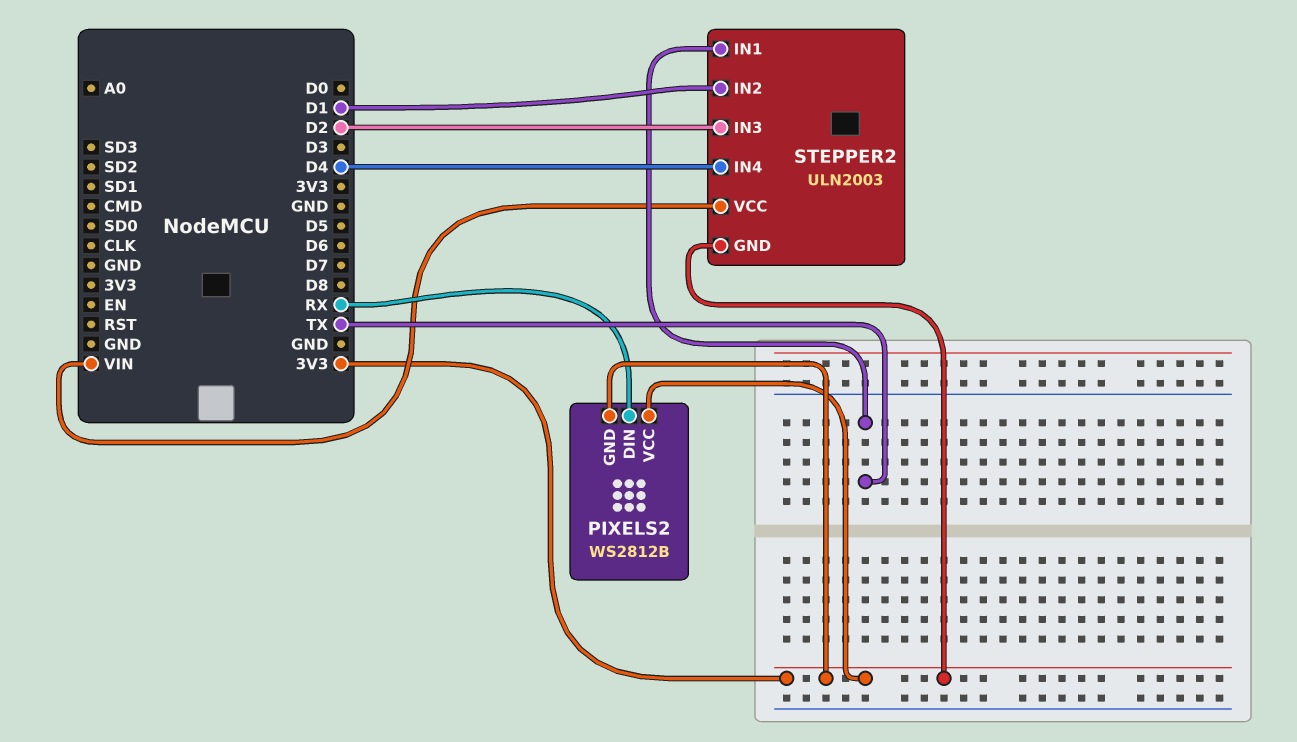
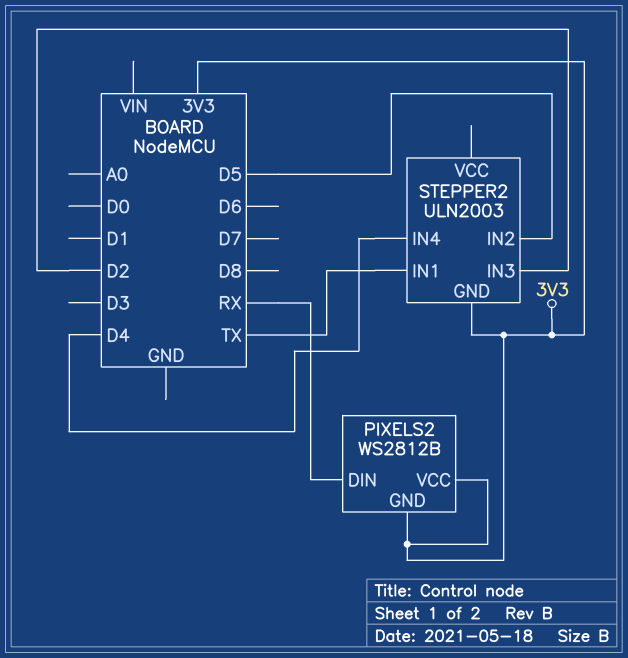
STEPPER2 pin IN2: D1 -> D5
STEPPER2 pin VCC: VIN -> none

